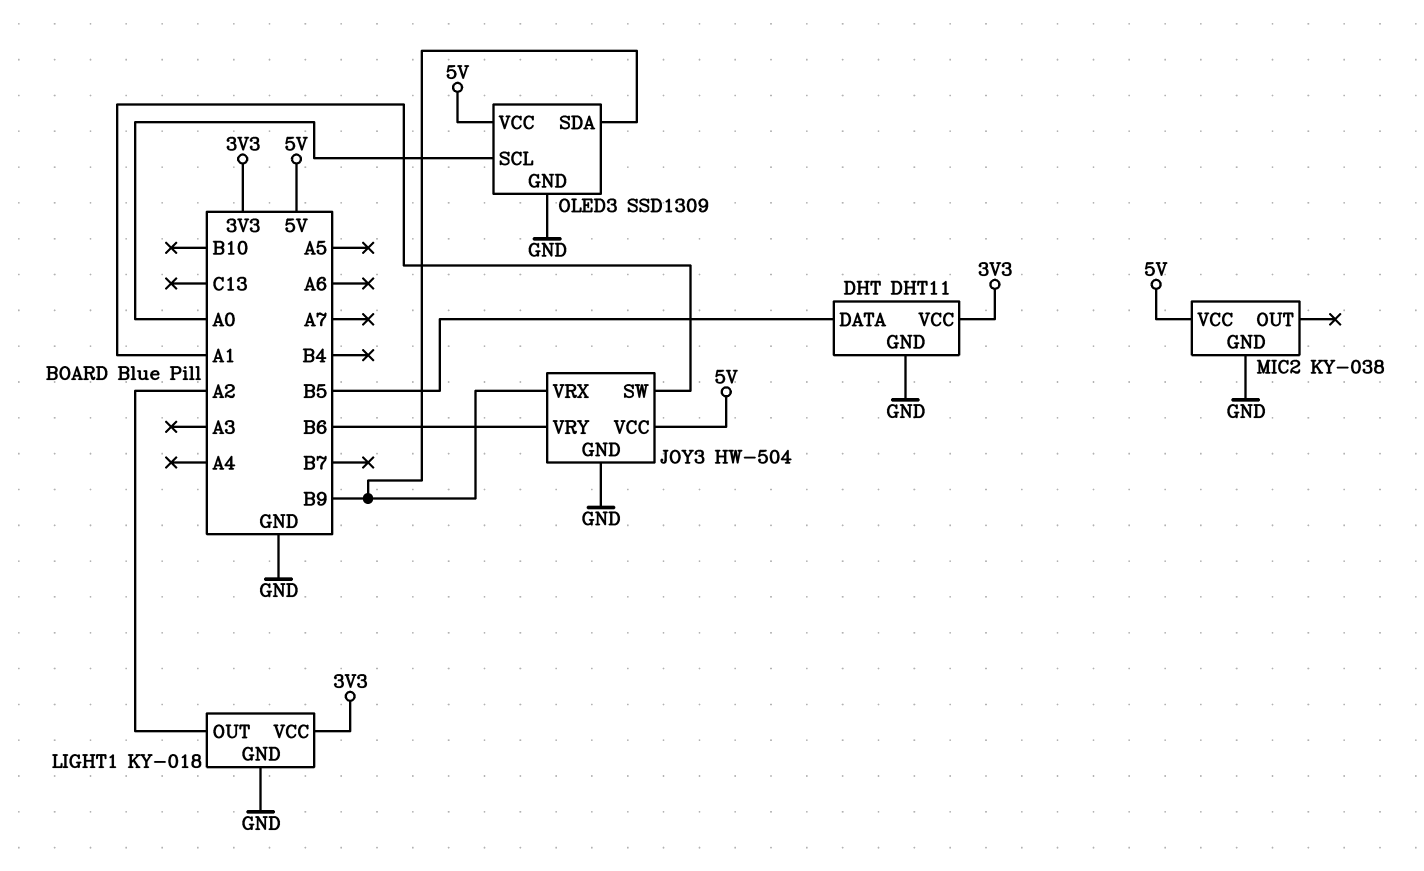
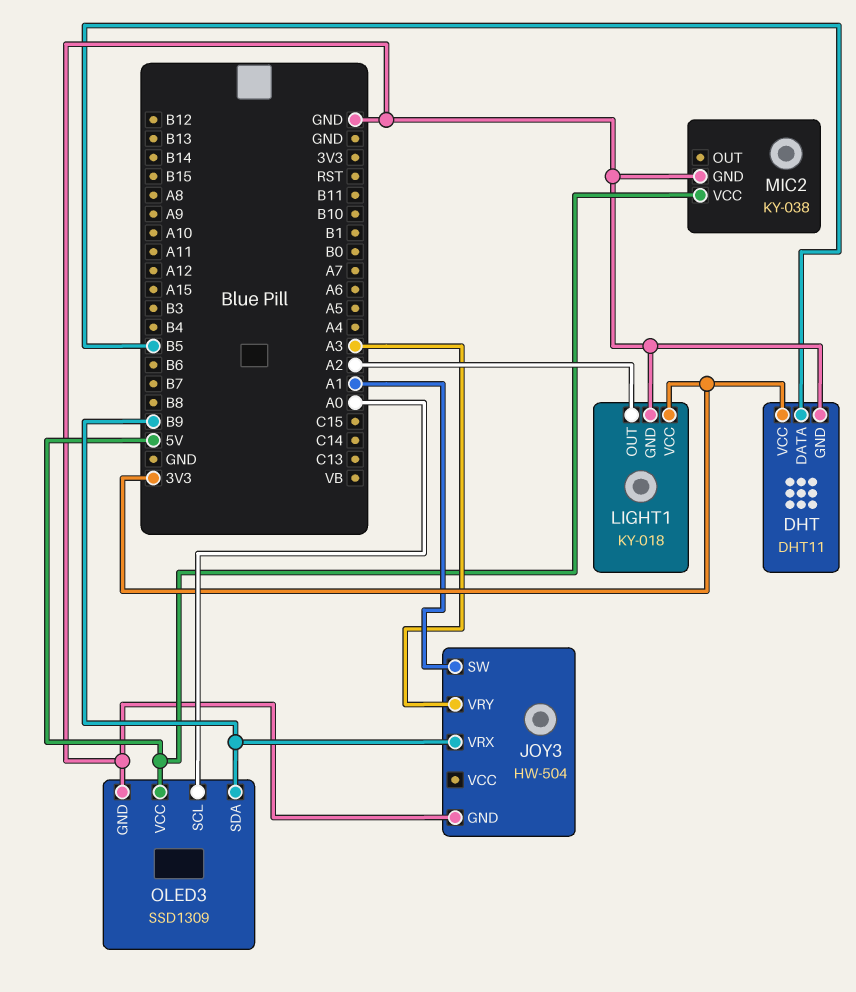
JOY3 pin VCC: 5V -> none
JOY3 pin VRY: B6 -> A3

